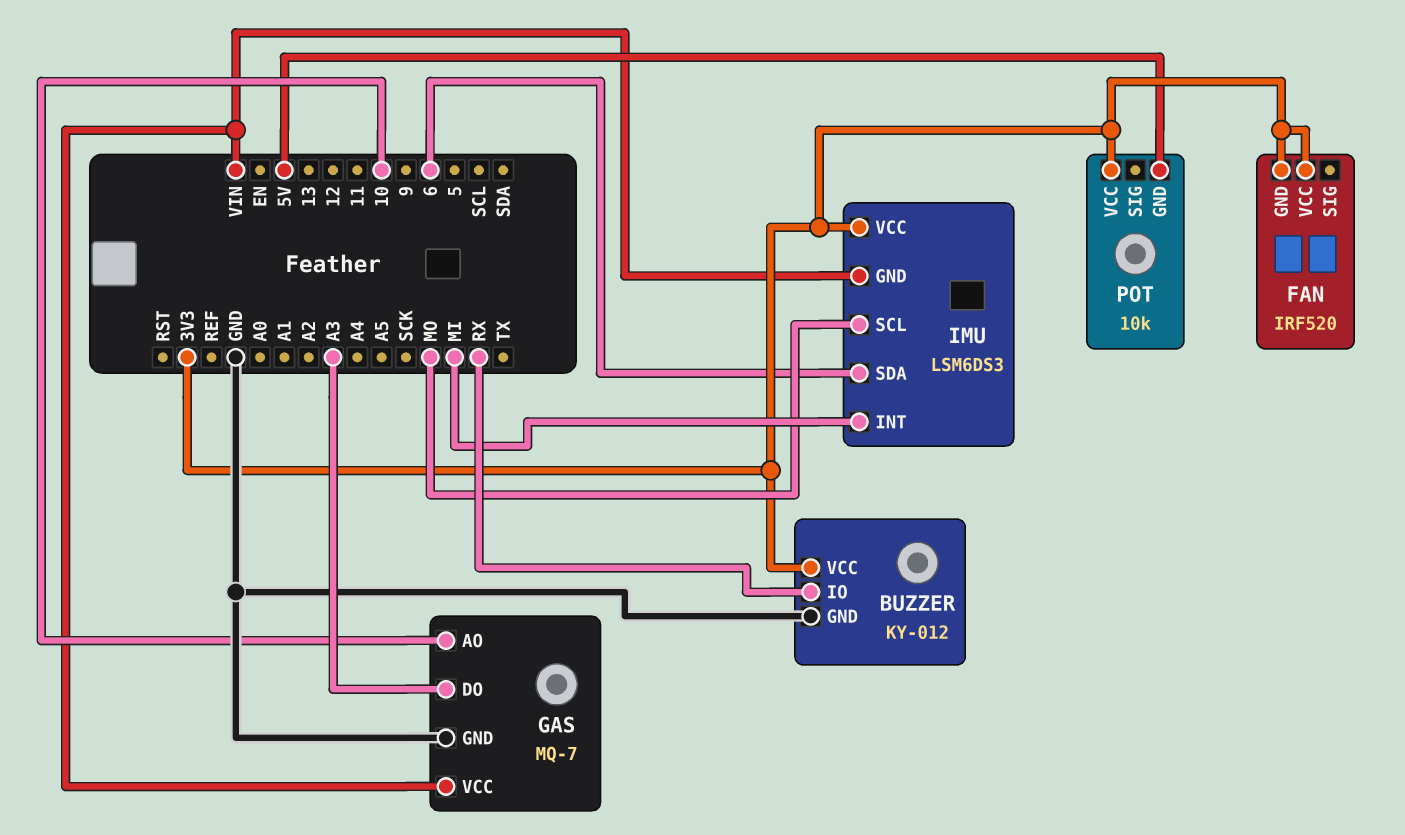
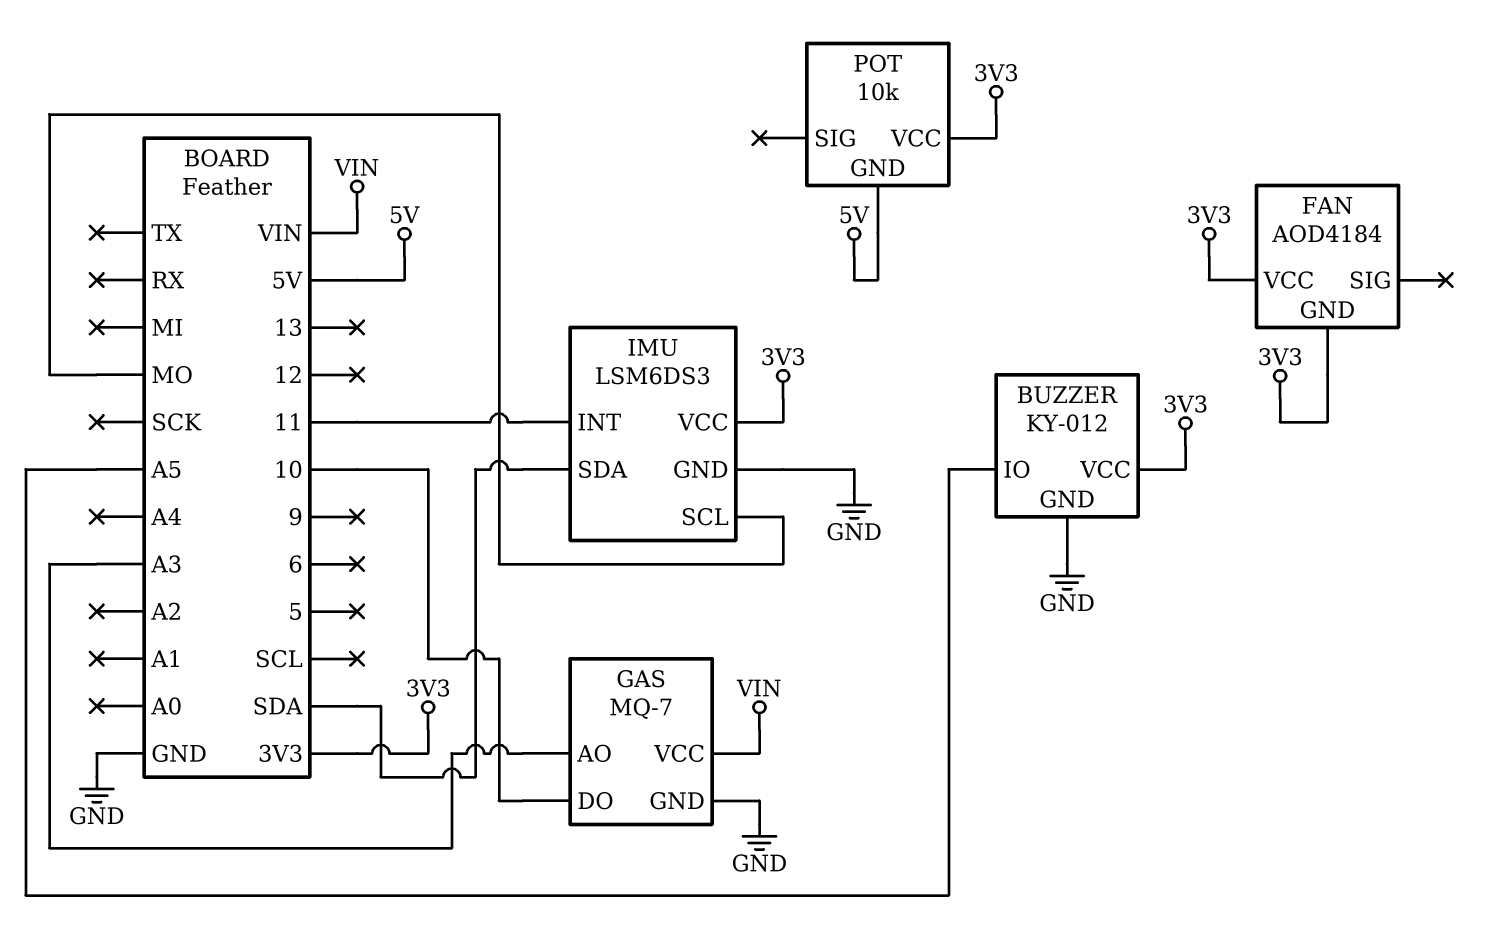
BUZZER pin IO: RX -> A5
FAN: IRF520 -> AOD4184
GAS pin AO: 10 -> A3
GAS pin DO: A3 -> 10
IMU pin GND: VIN -> GND
IMU pin INT: MI -> 11
IMU pin SDA: 6 -> SDA

